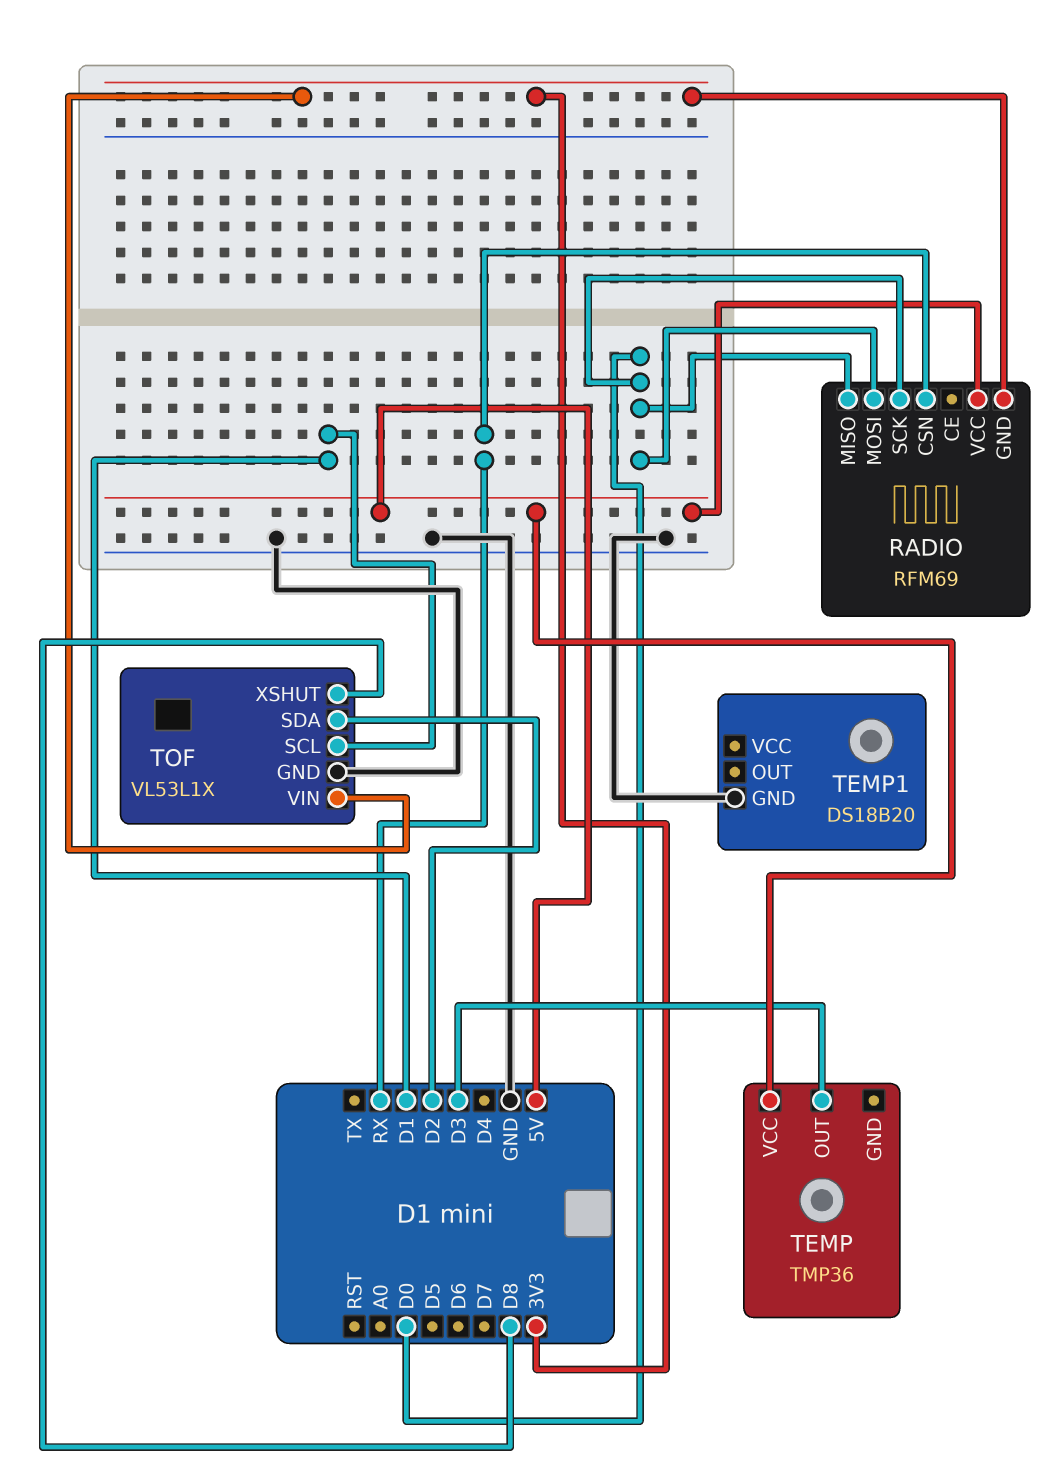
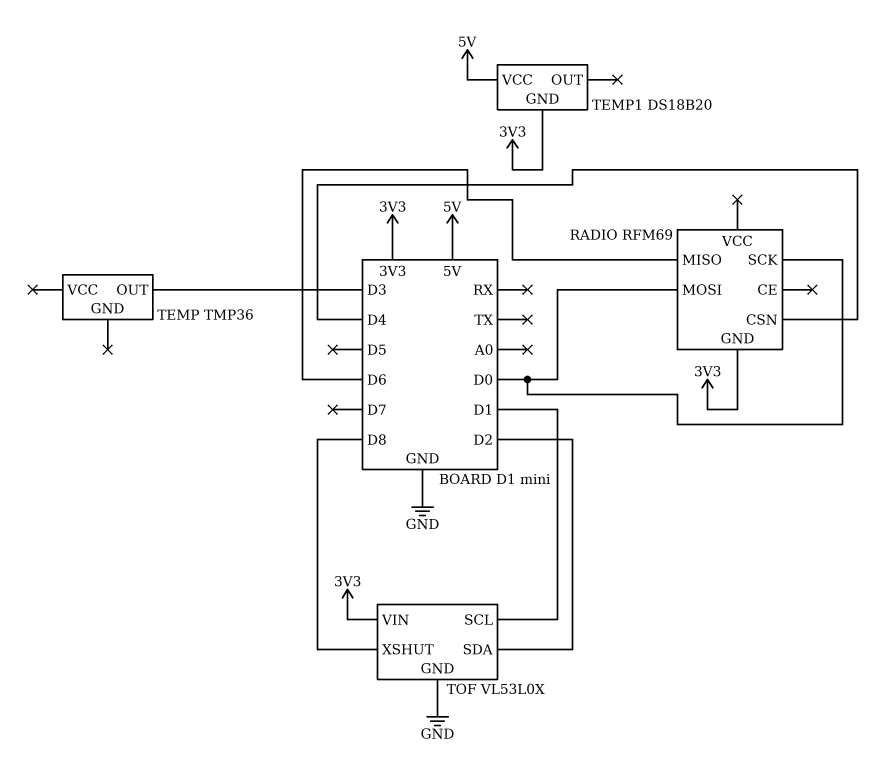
RADIO pin CSN: RX -> D4
RADIO pin MISO: D0 -> D6
RADIO pin VCC: 5V -> none
TEMP pin VCC: 5V -> none
TEMP1 pin GND: GND -> 3V3
TEMP1 pin VCC: none -> 5V
TOF: VL53L1X -> VL53L0X

